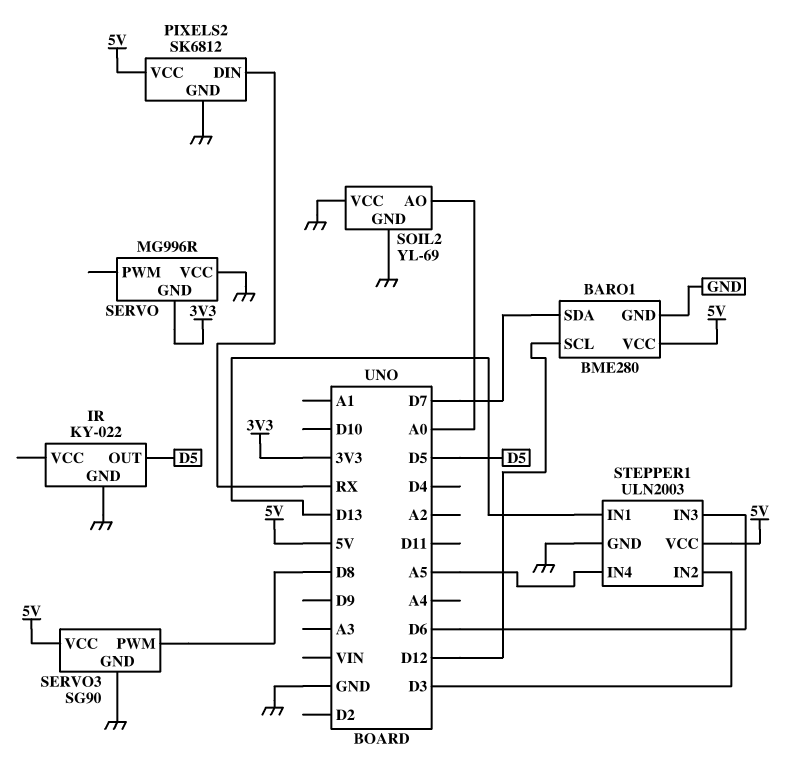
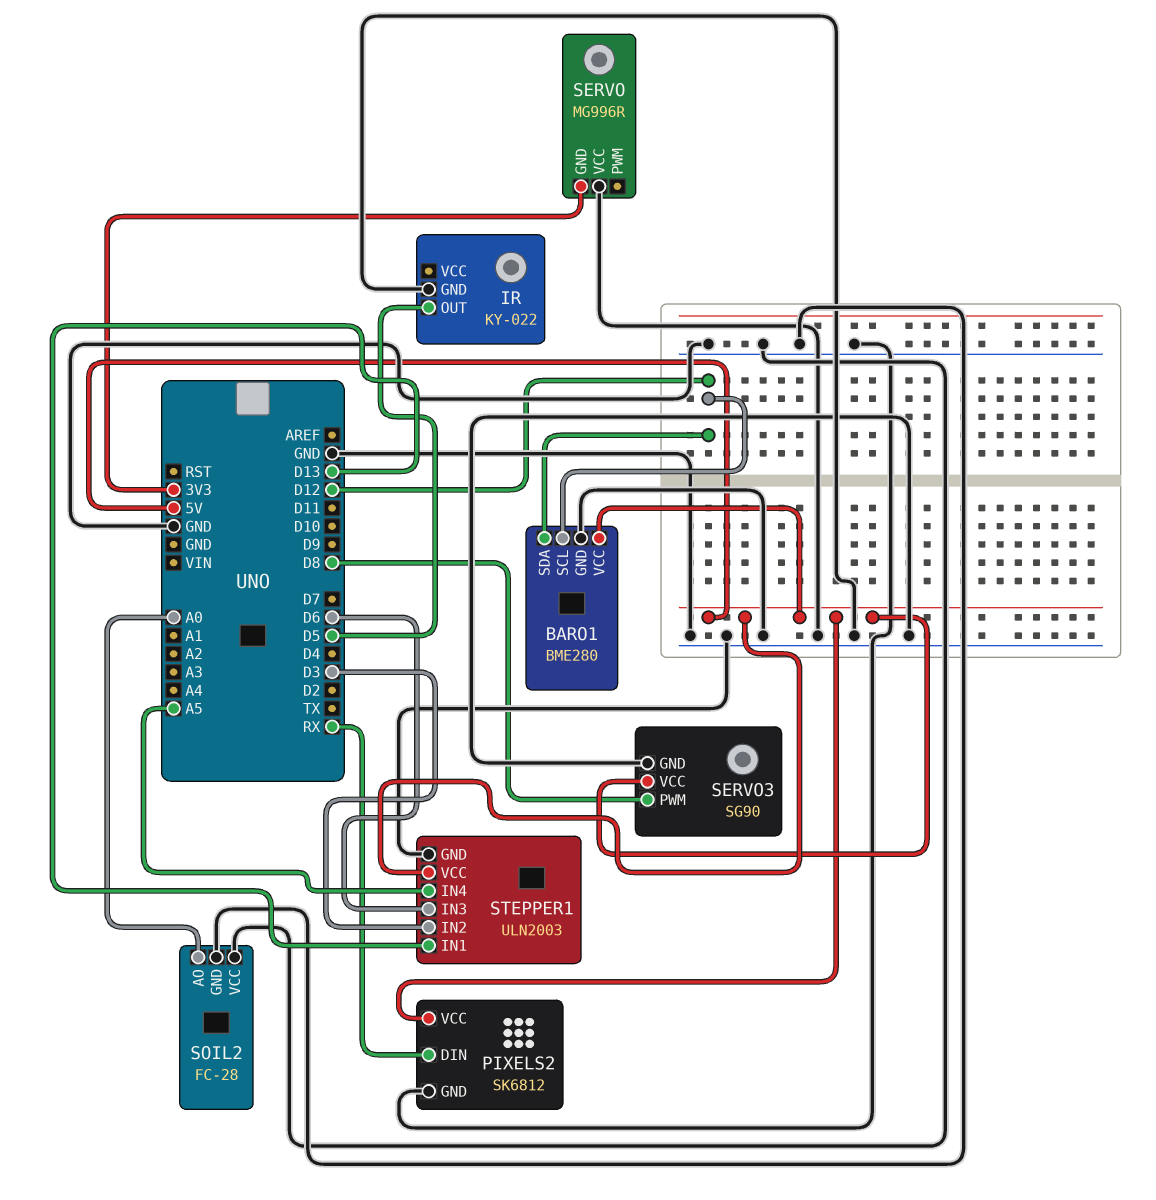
BARO1 pin SDA: D7 -> D12
SOIL2: YL-69 -> FC-28

